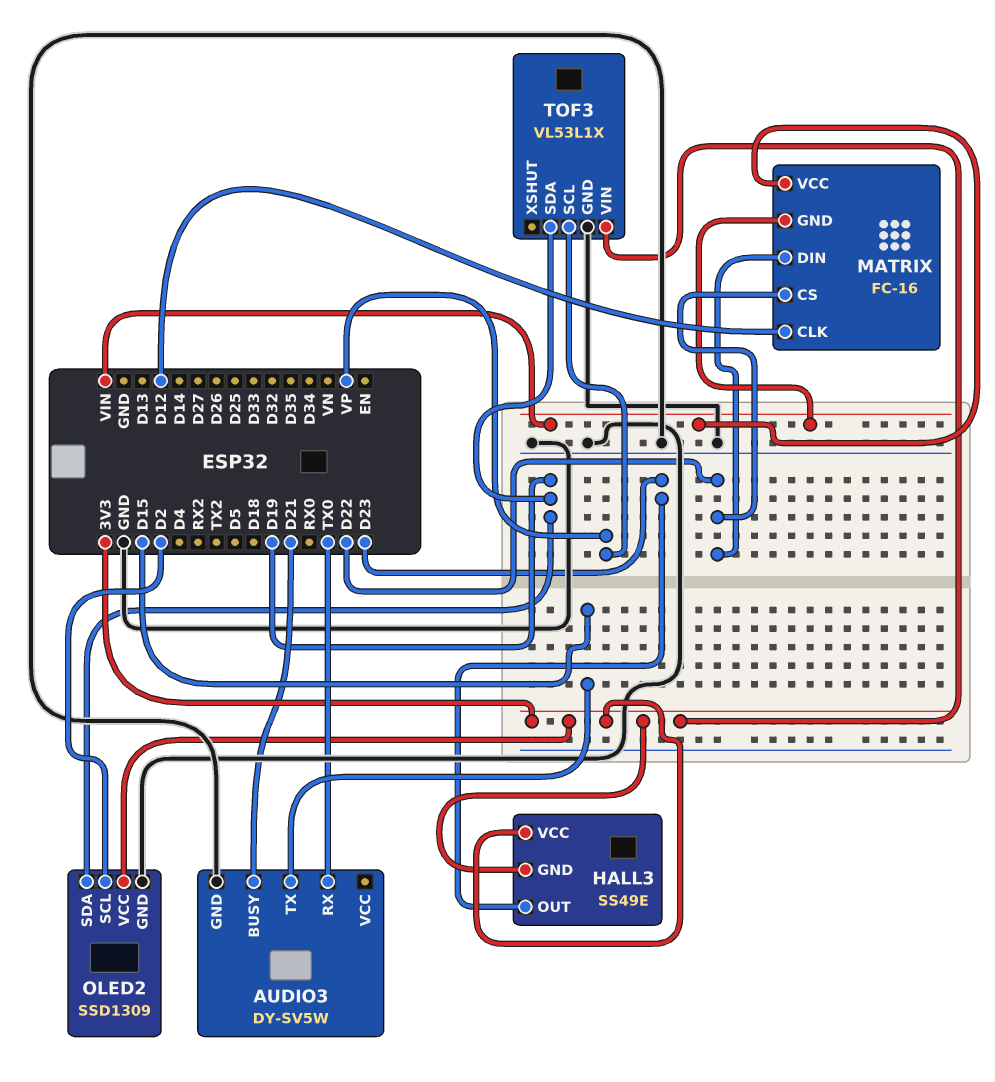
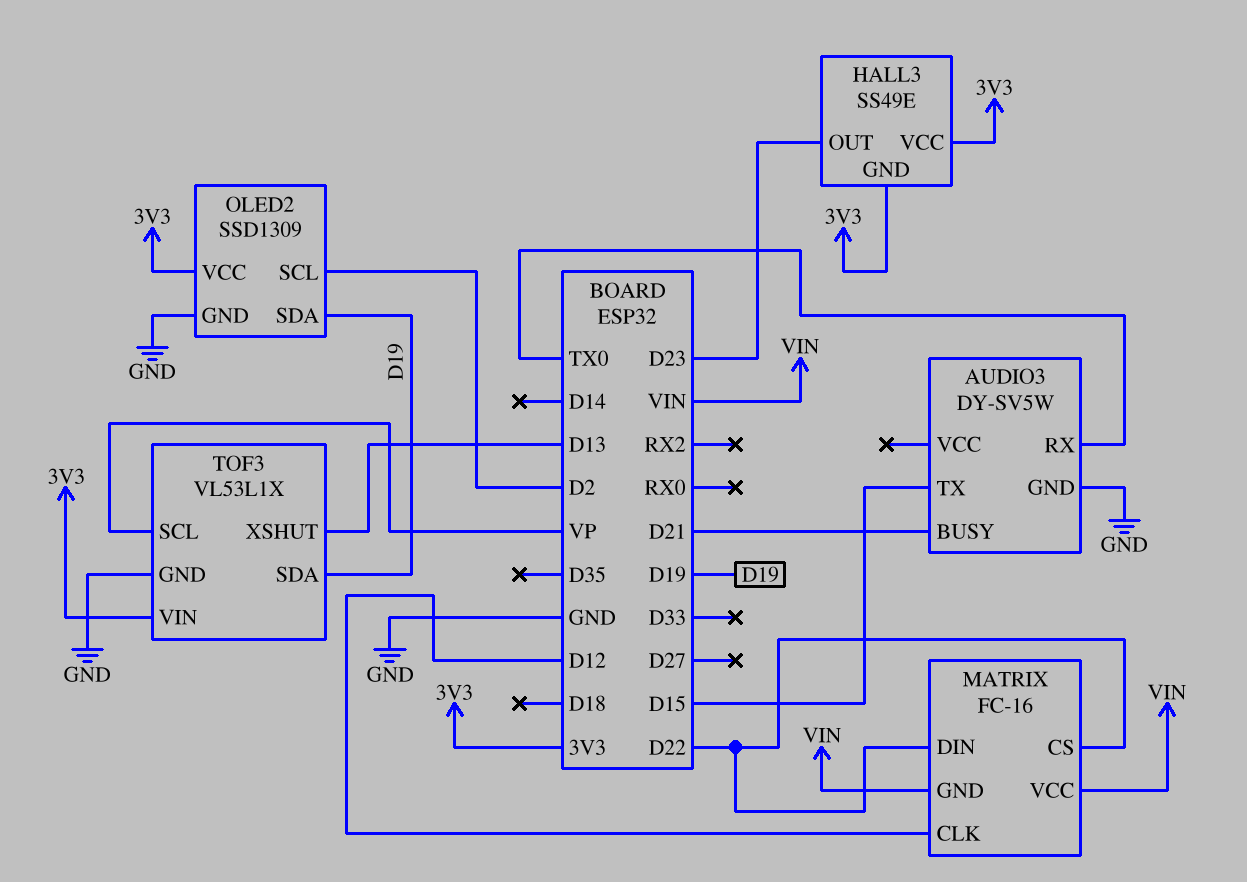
TOF3 pin XSHUT: none -> D13

